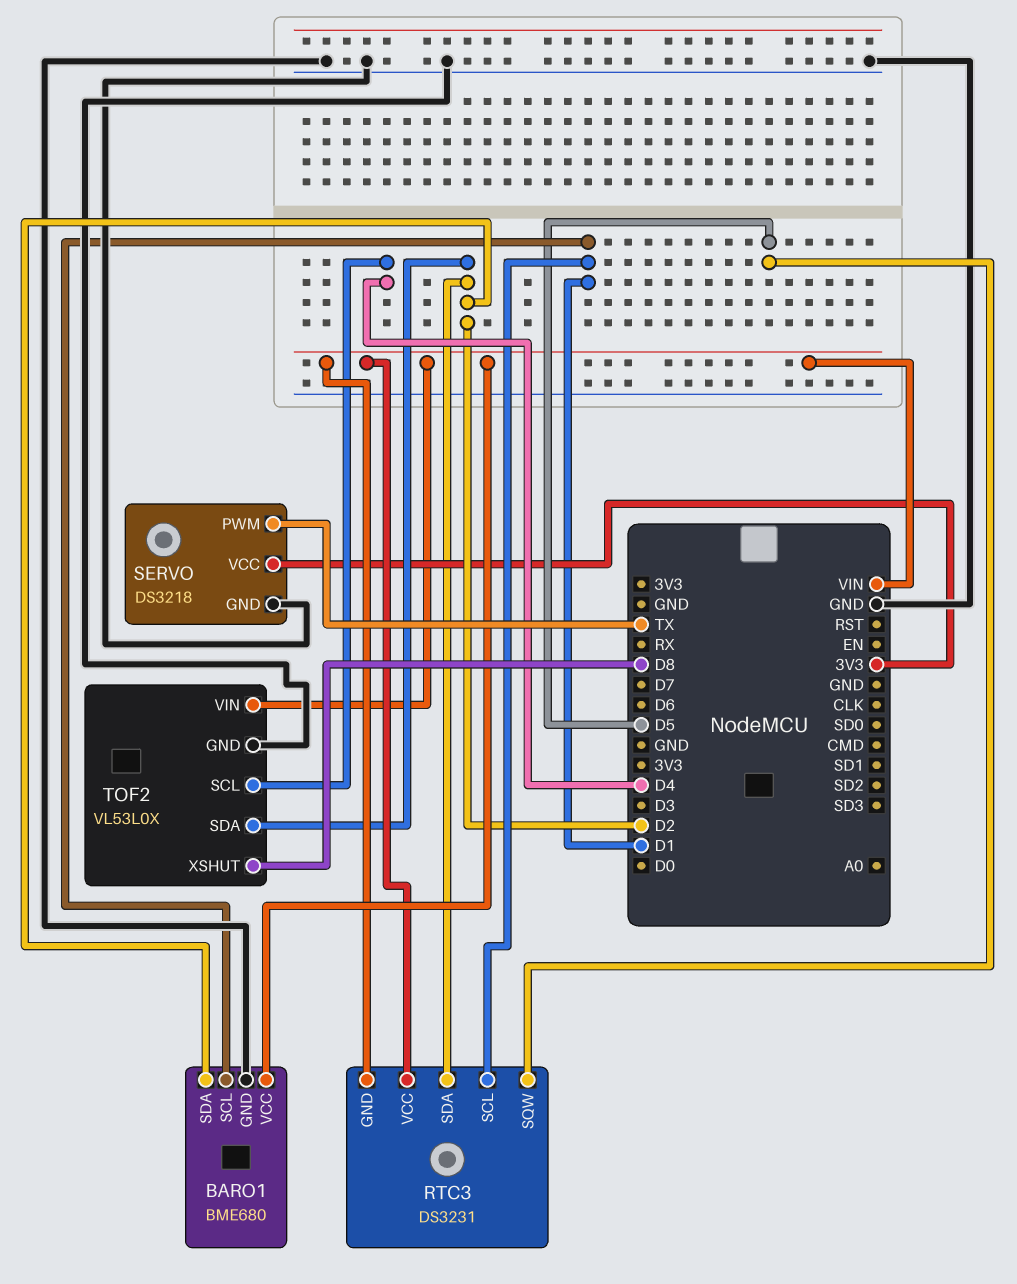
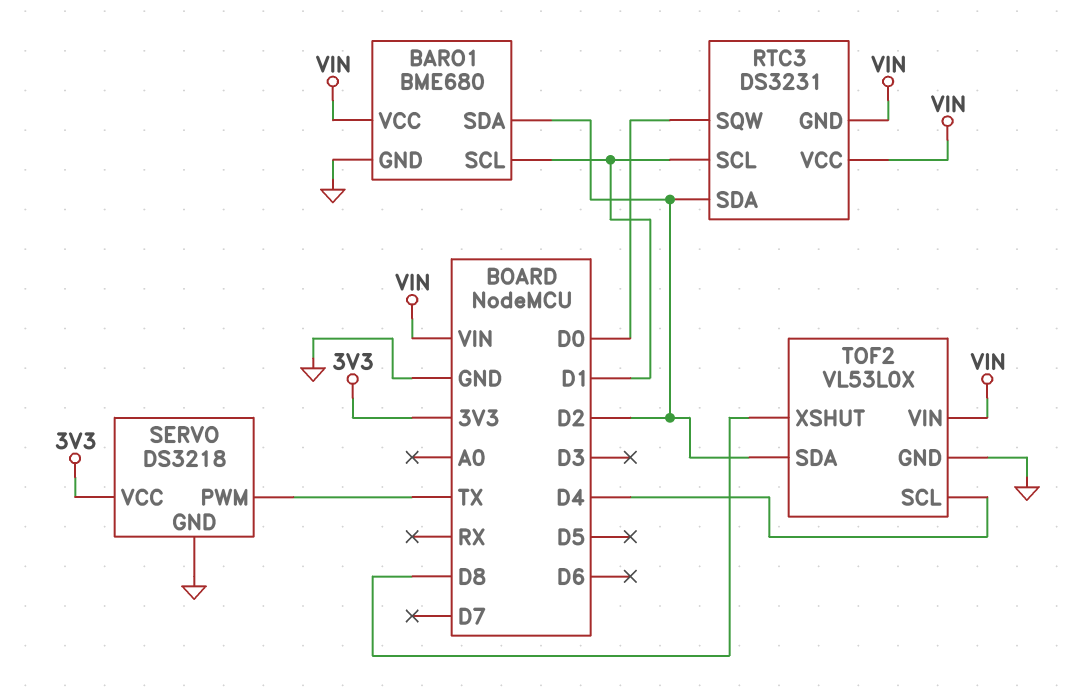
RTC3 pin SQW: D5 -> D0

